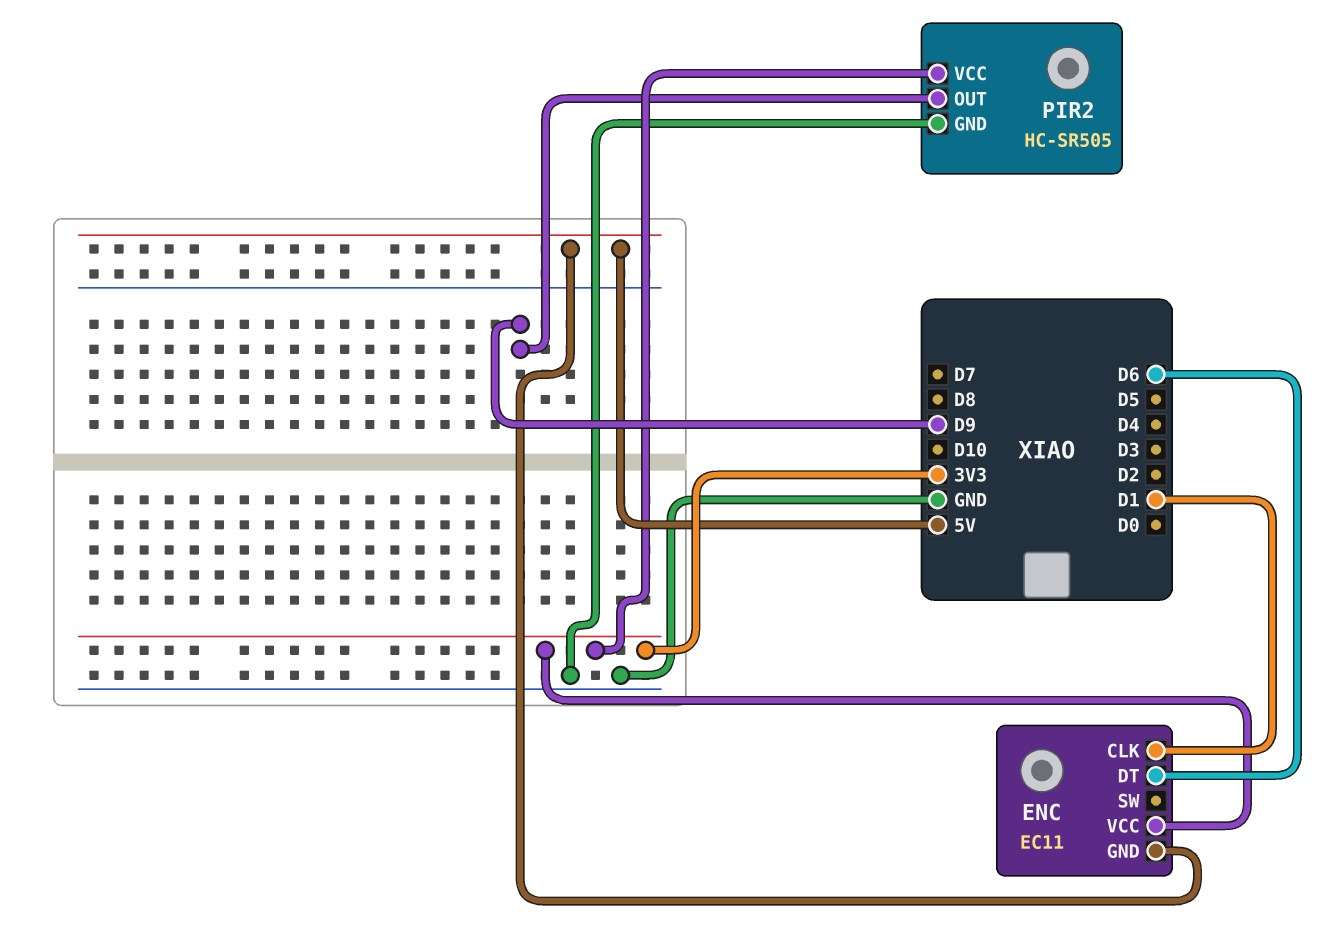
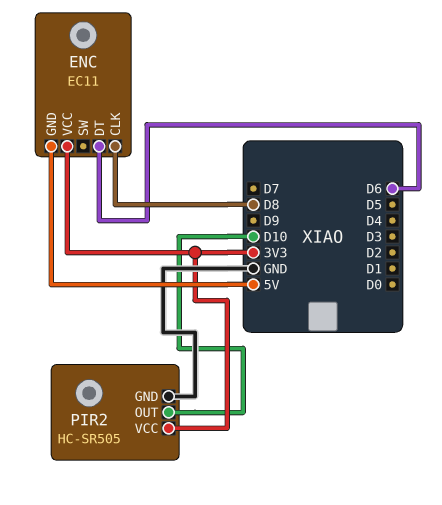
ENC pin CLK: D1 -> D8
PIR2 pin OUT: D9 -> D10

